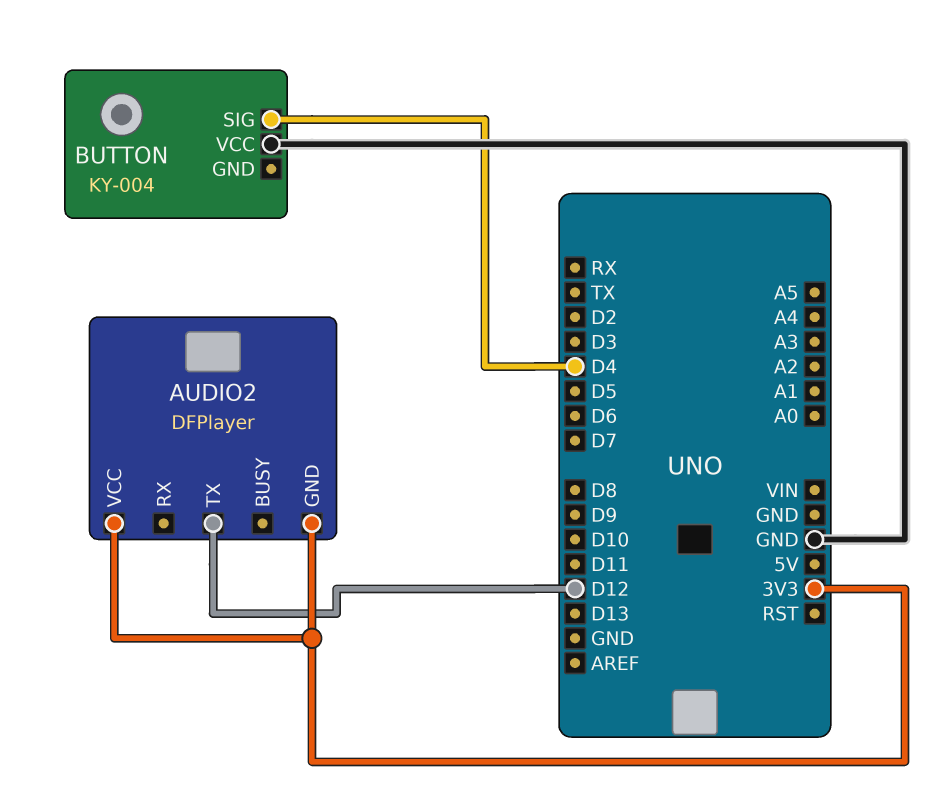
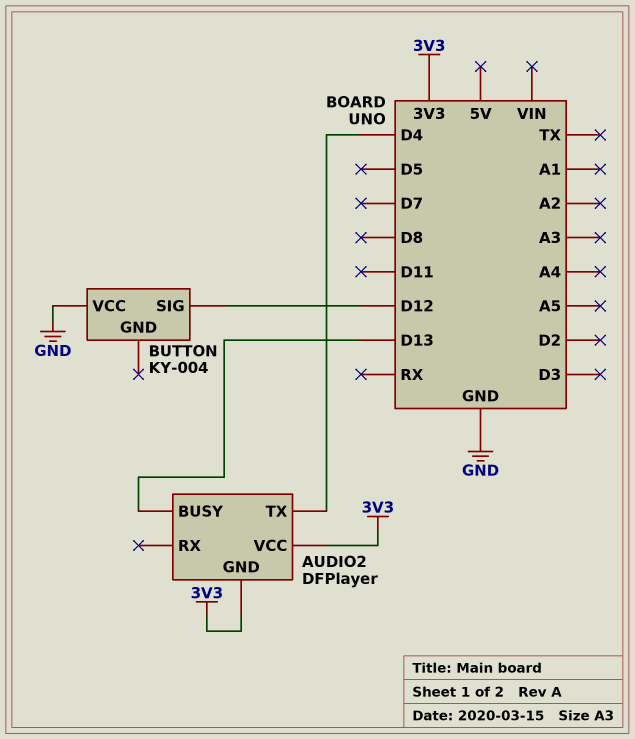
AUDIO2 pin BUSY: none -> D13
AUDIO2 pin TX: D12 -> D4
BUTTON pin SIG: D4 -> D12

